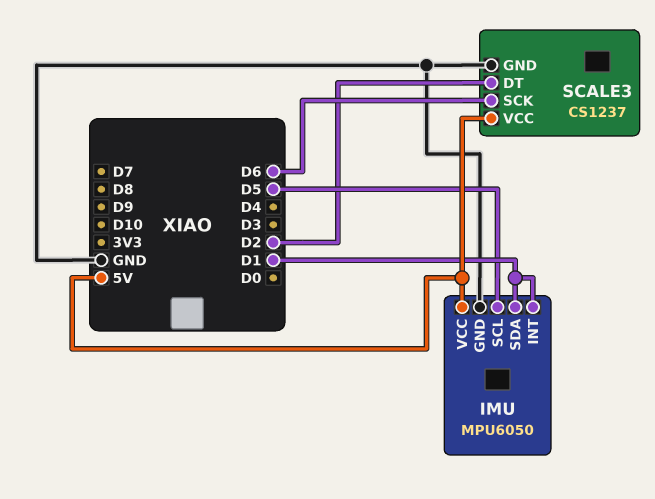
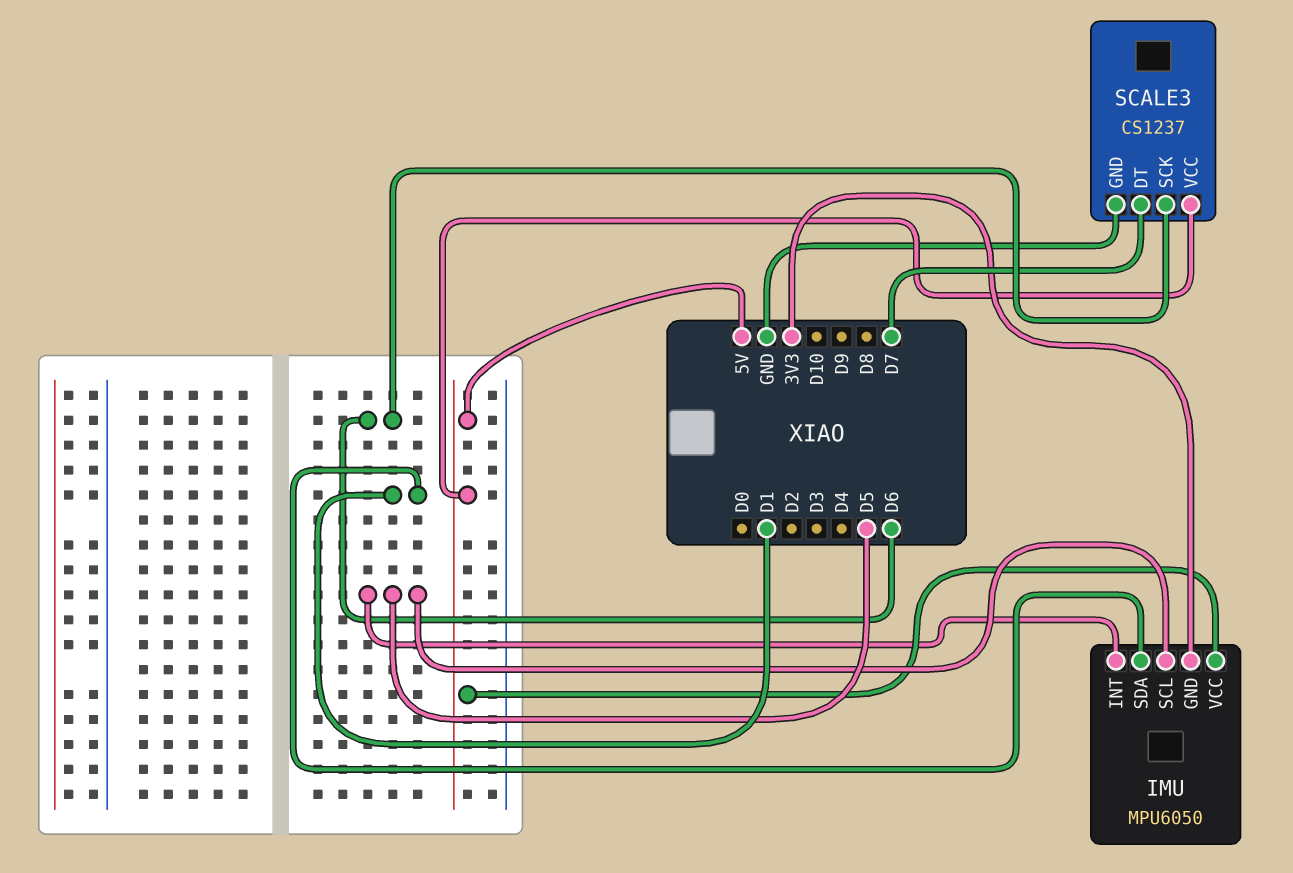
IMU pin GND: GND -> 3V3
IMU pin INT: D1 -> D5
SCALE3 pin DT: D2 -> D7

